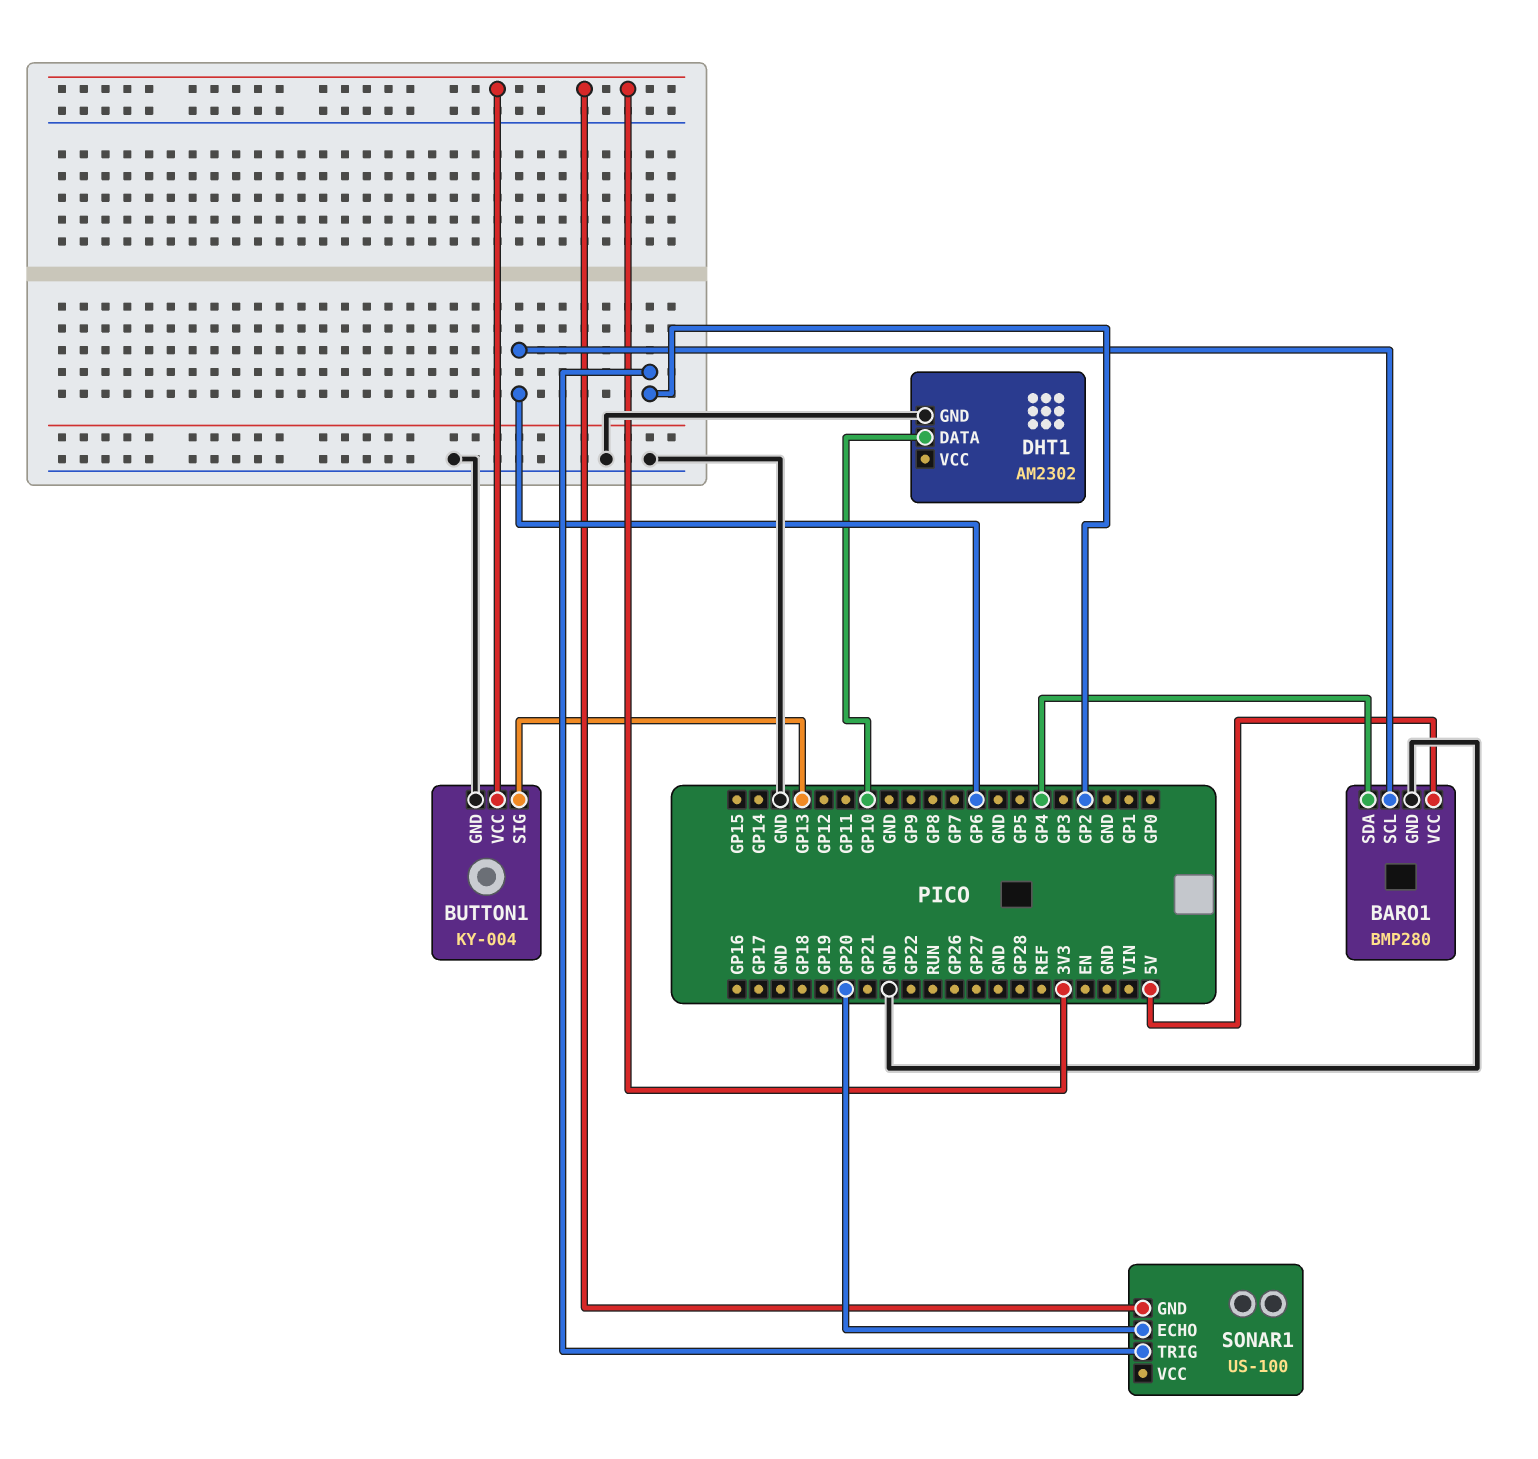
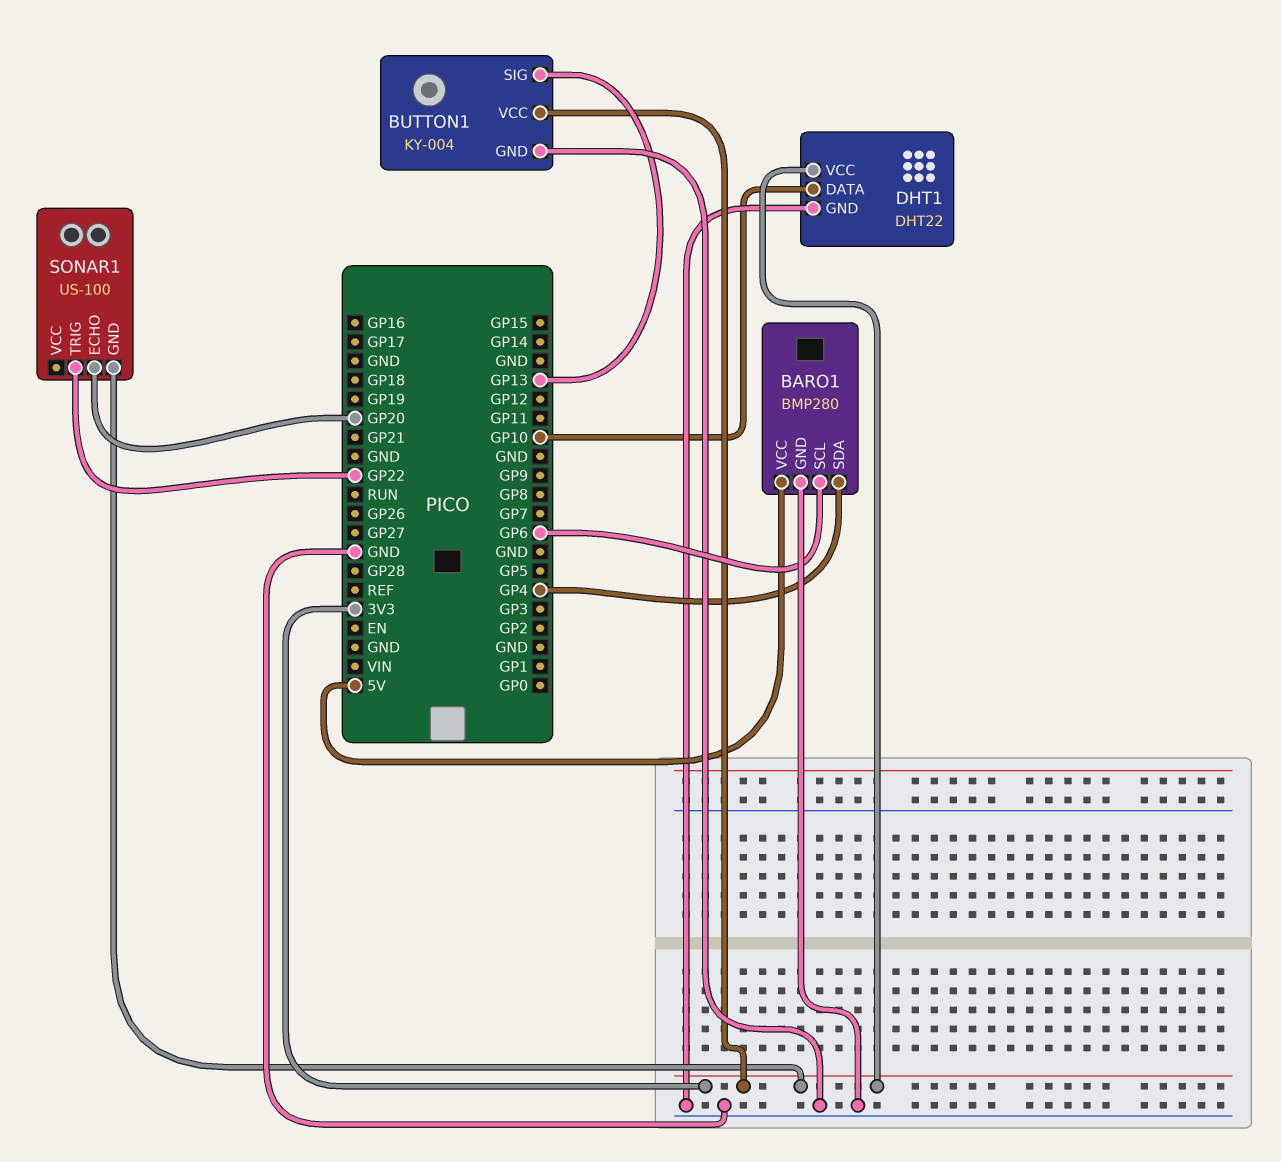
DHT1: AM2302 -> DHT22
DHT1 pin VCC: none -> 3V3
SONAR1 pin TRIG: GP2 -> GP22

